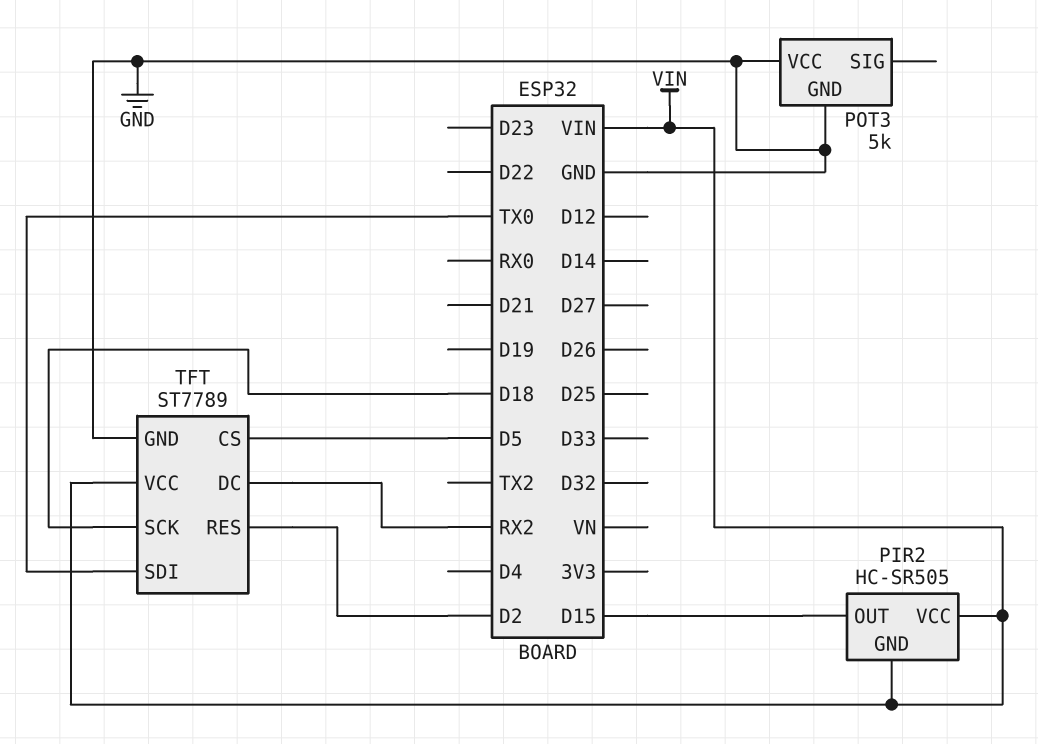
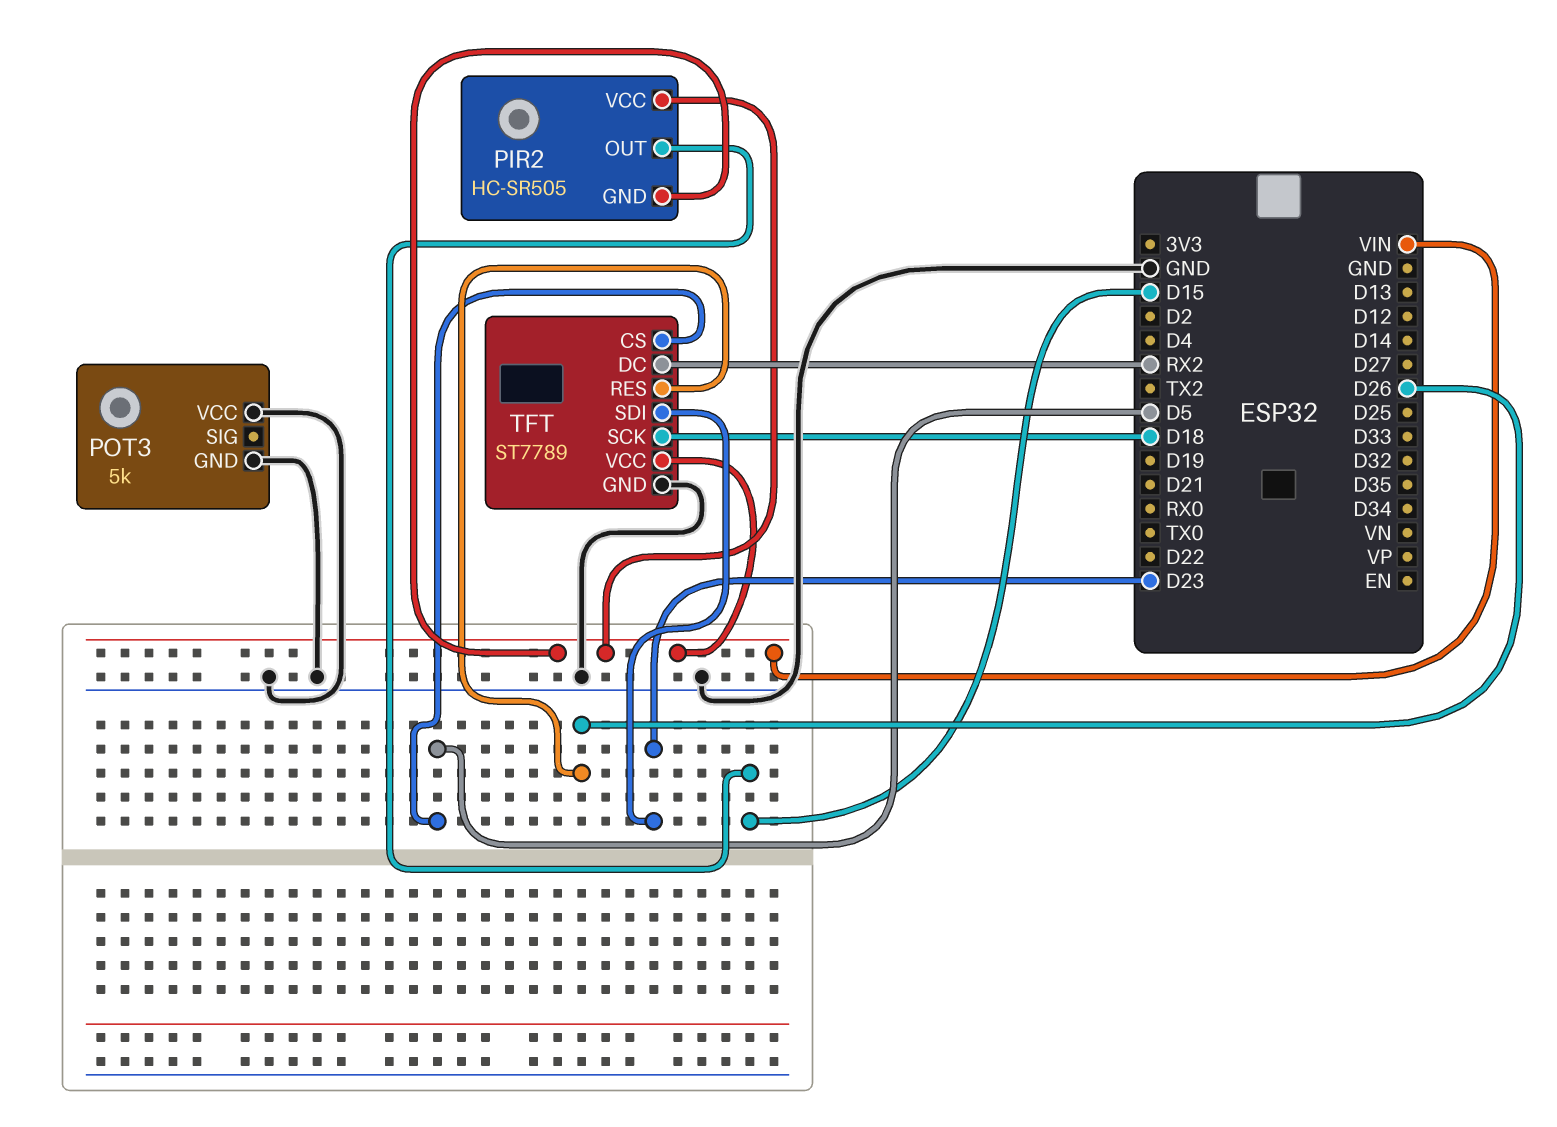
TFT pin RES: D2 -> D26
TFT pin SDI: TX0 -> D23

